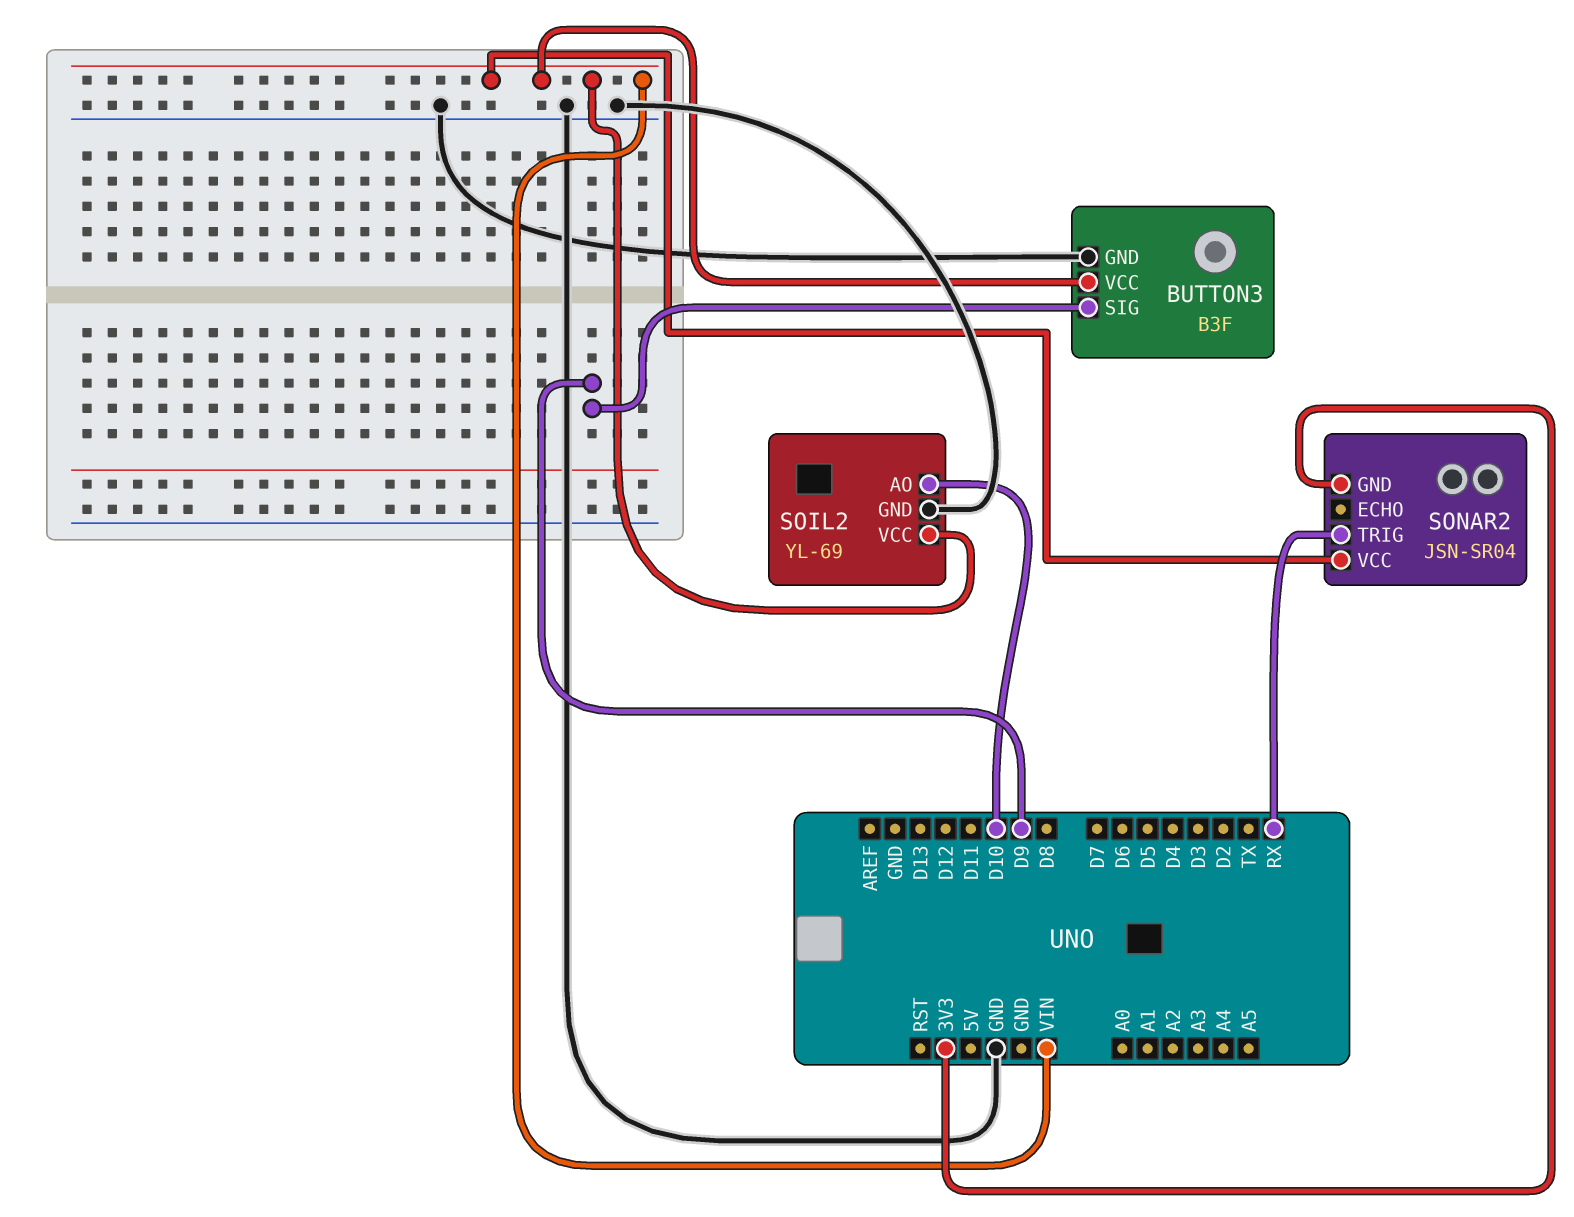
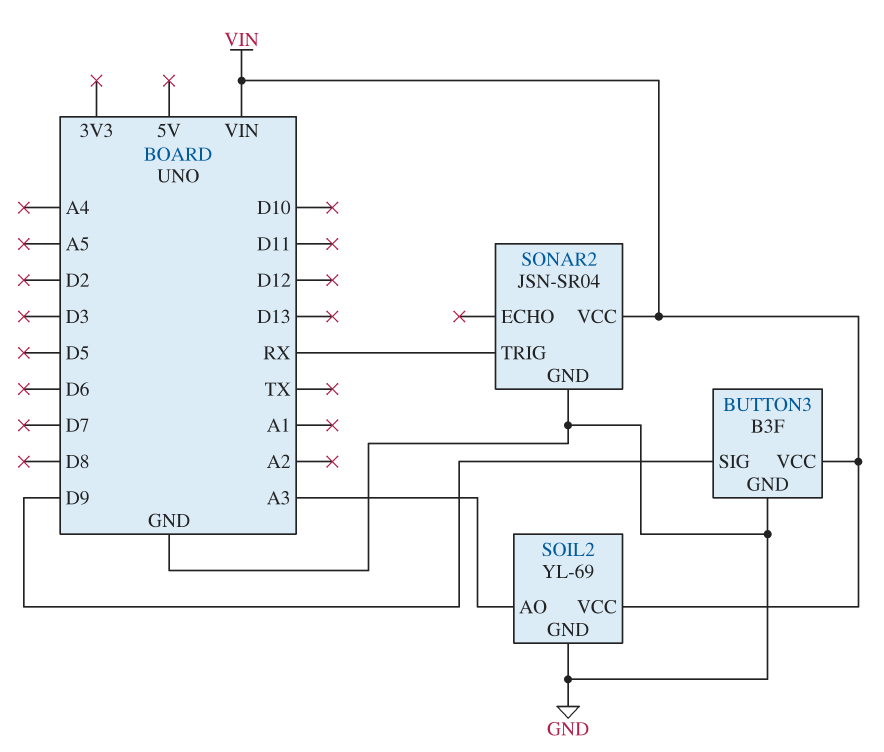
SOIL2 pin AO: D10 -> A3
SONAR2 pin GND: 3V3 -> GND

